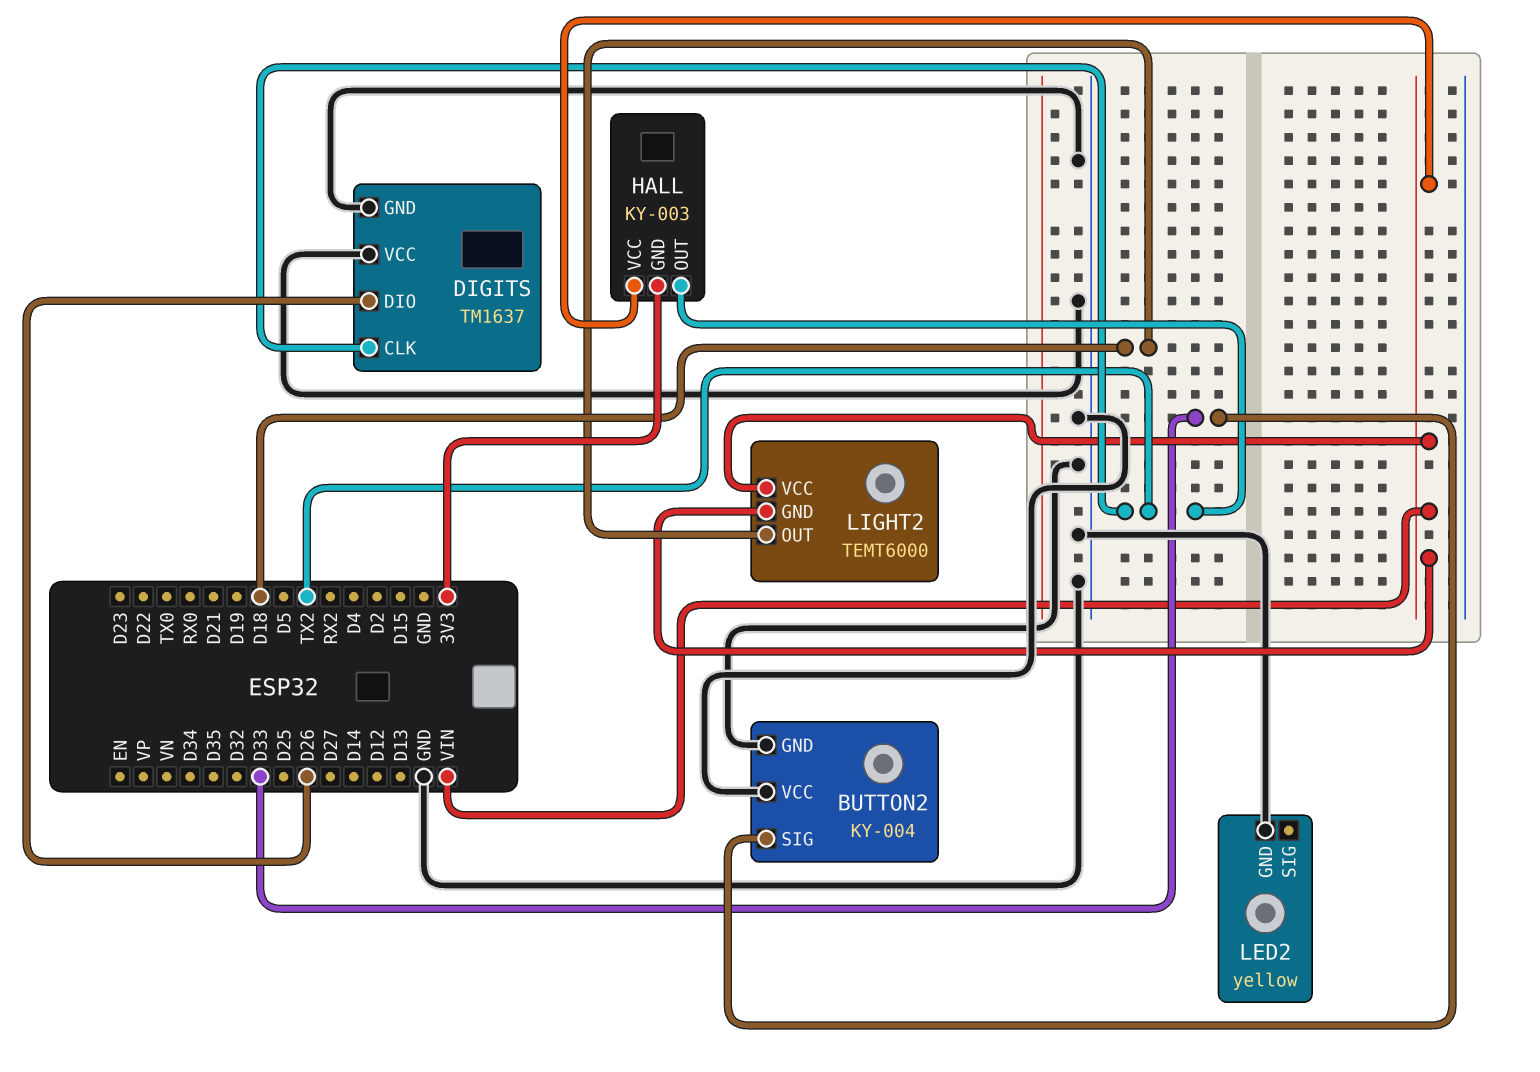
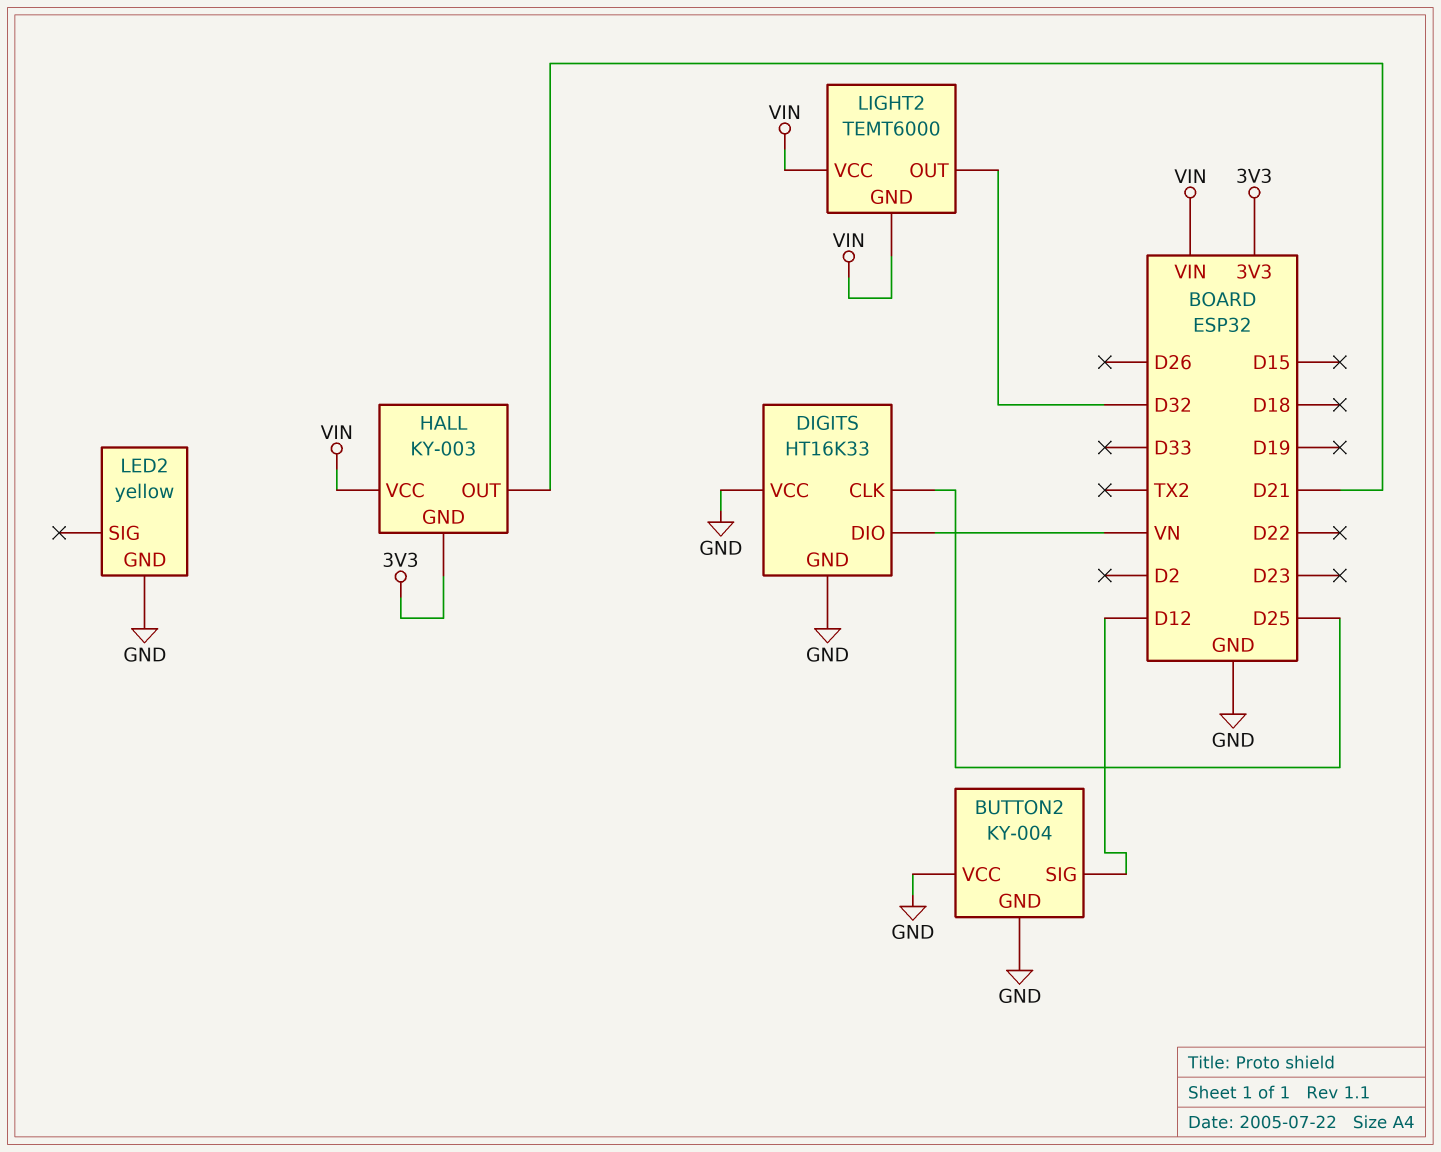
BUTTON2 pin SIG: D33 -> D12
DIGITS: TM1637 -> HT16K33
DIGITS pin CLK: TX2 -> D25
DIGITS pin DIO: D26 -> VN
HALL pin OUT: TX2 -> D21
LIGHT2 pin OUT: D18 -> D32

